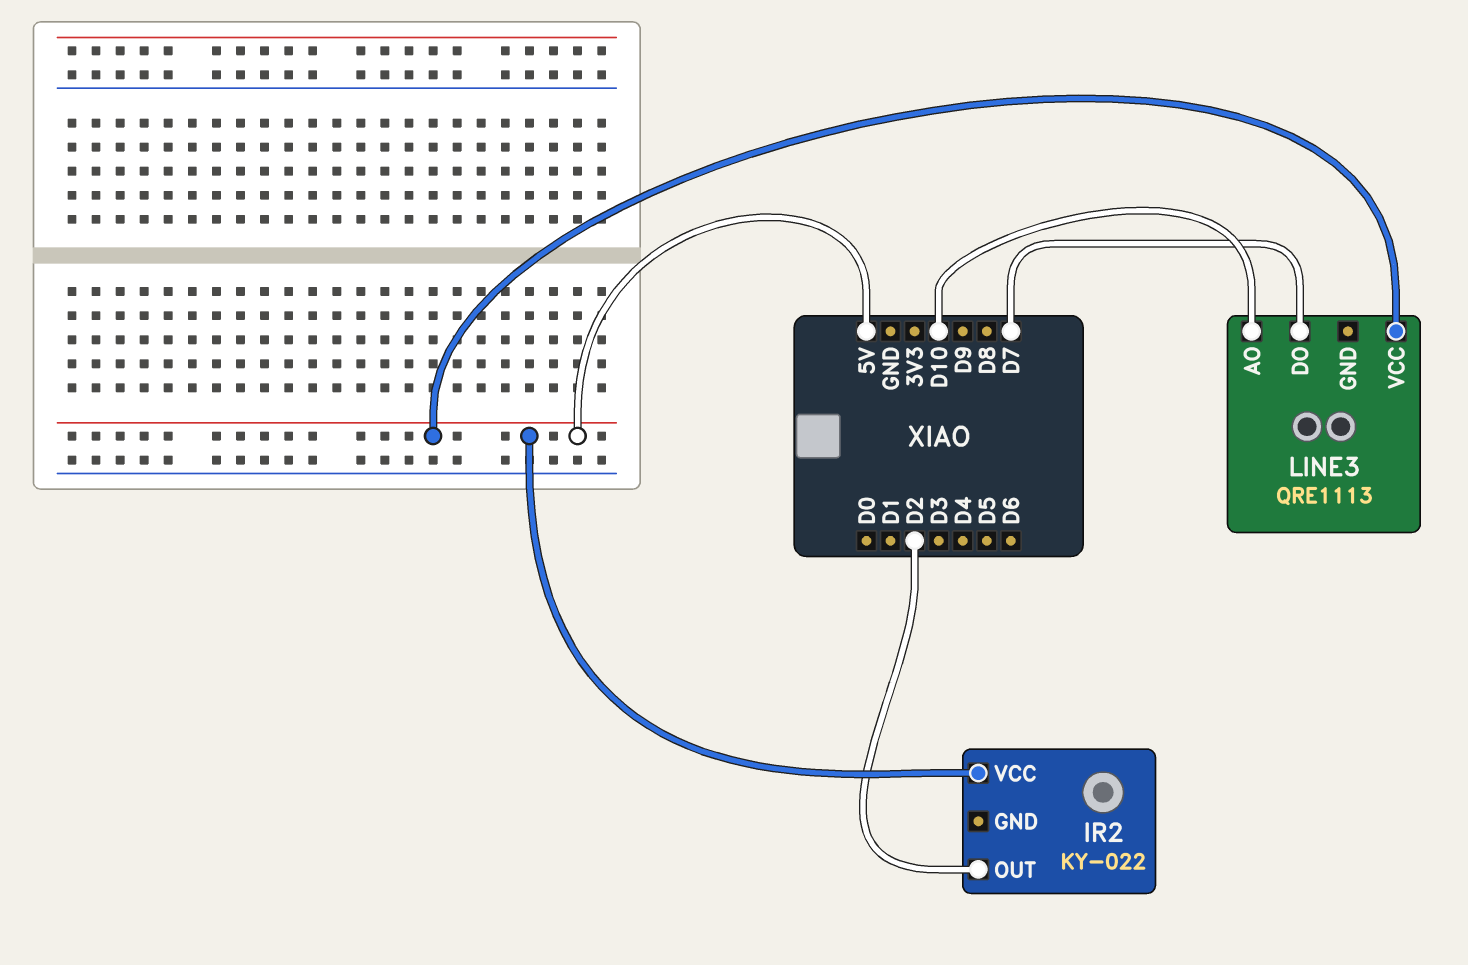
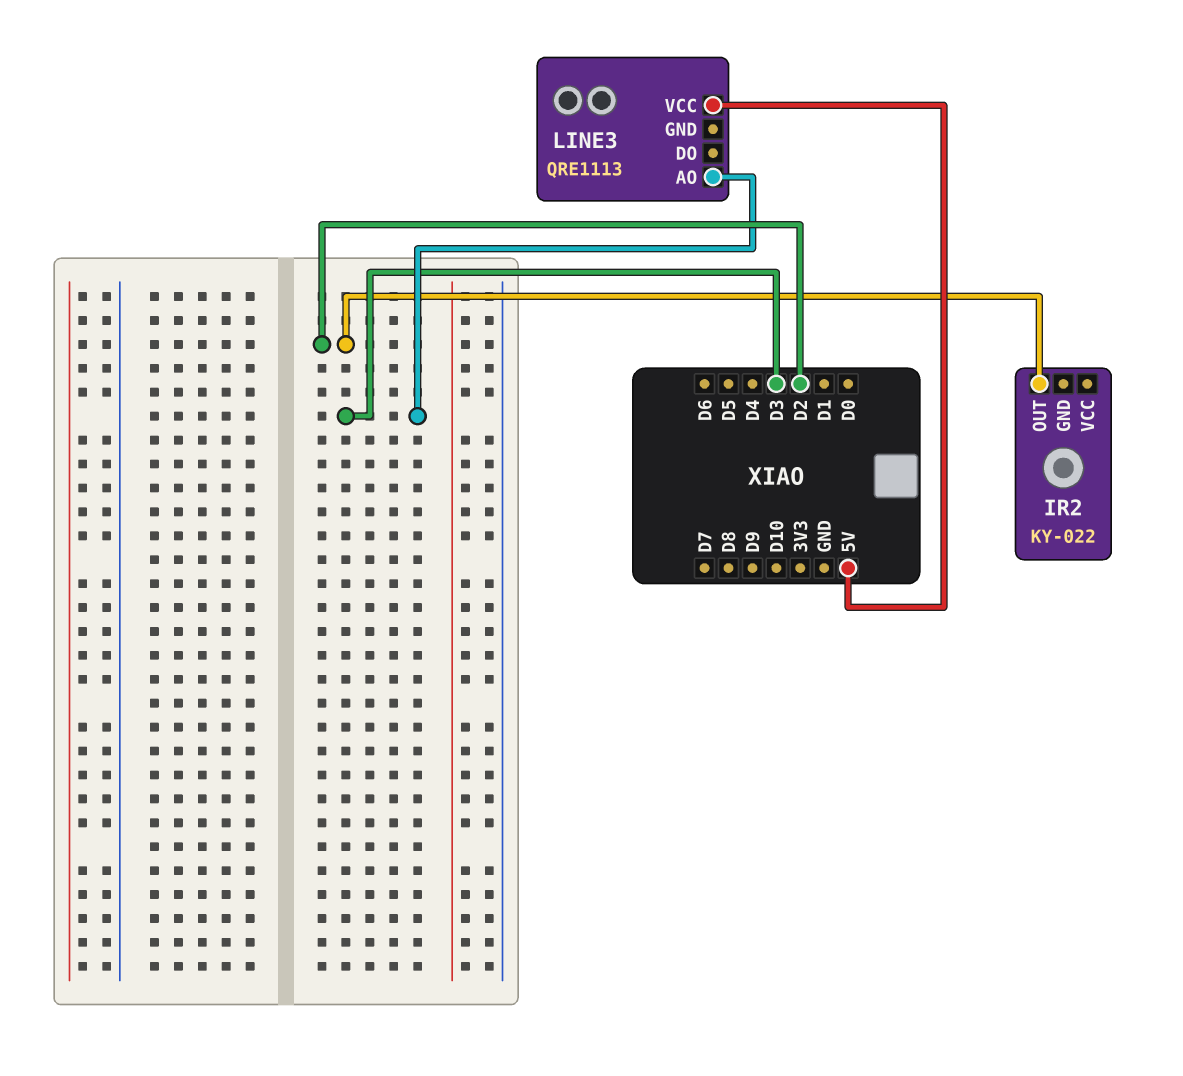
IR2 pin VCC: 5V -> none
LINE3 pin AO: D10 -> D3
LINE3 pin DO: D7 -> none

